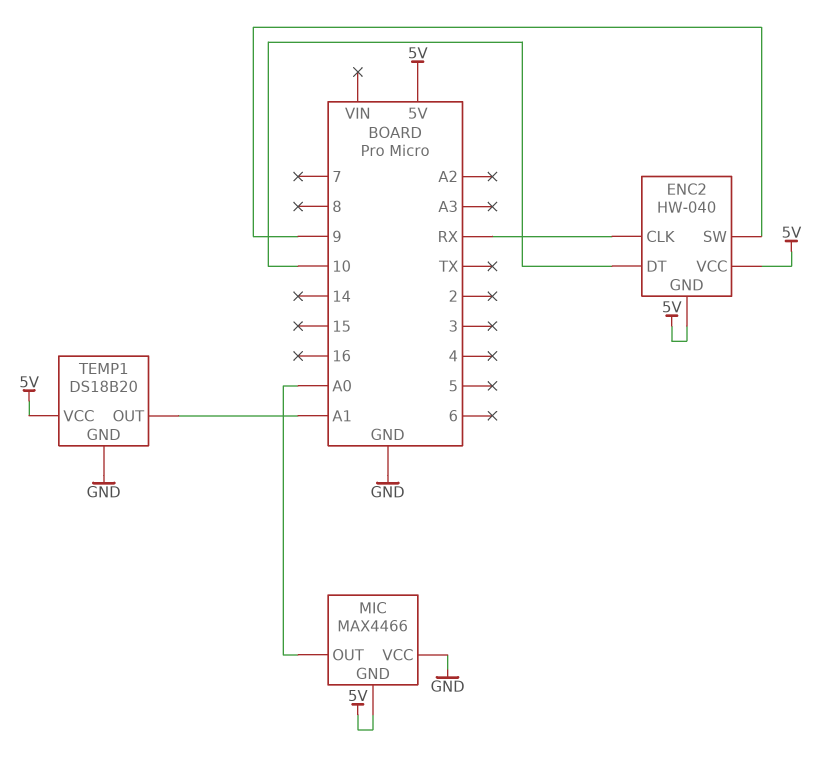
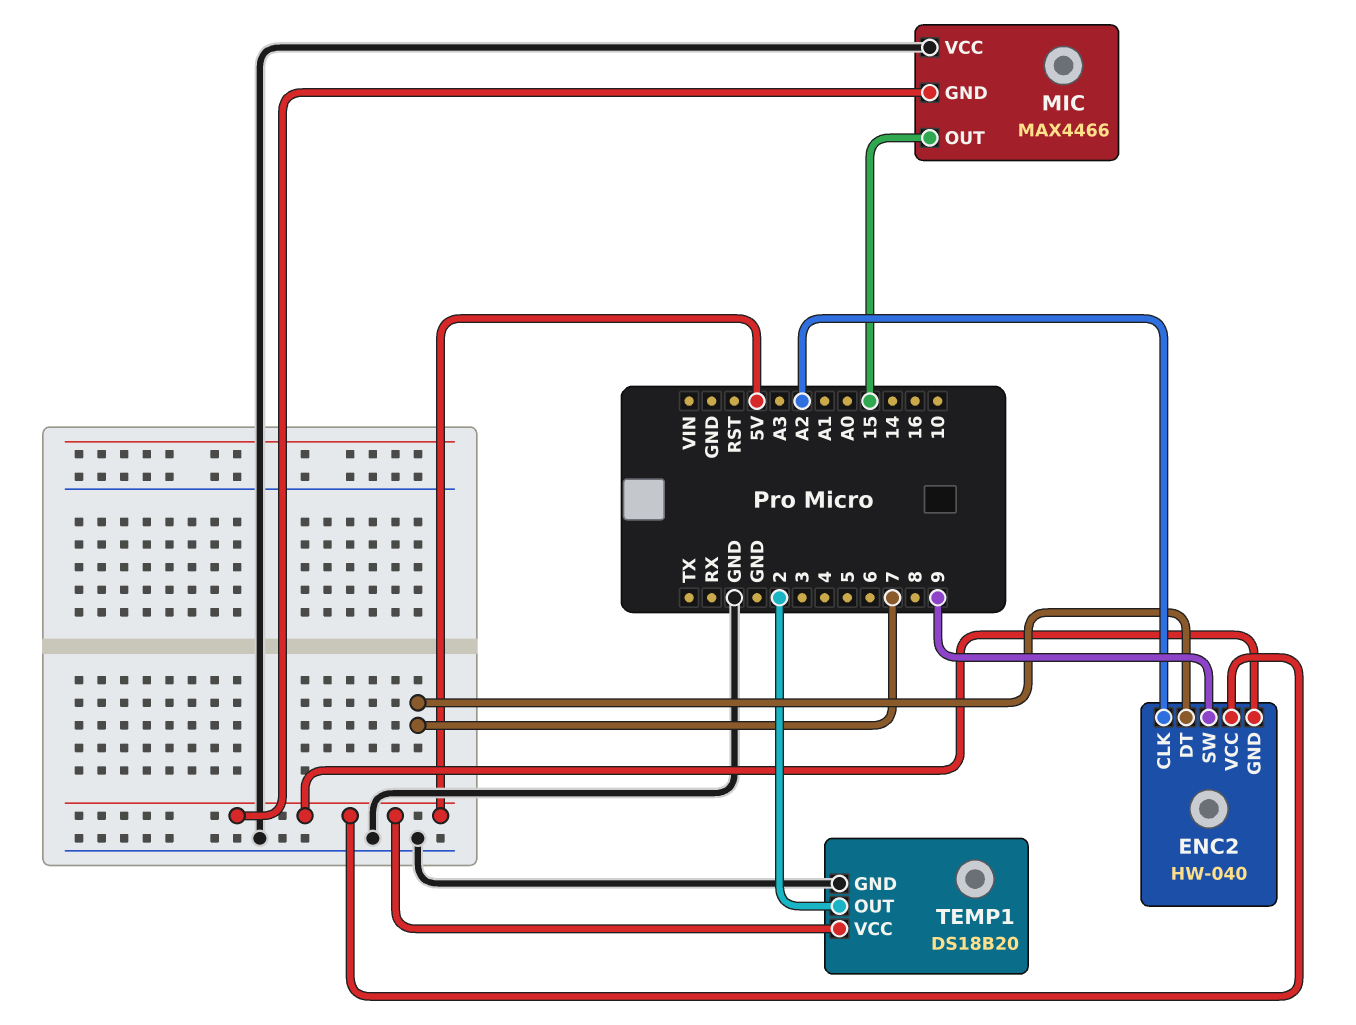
ENC2 pin CLK: RX -> A2
ENC2 pin DT: 10 -> 7
MIC pin OUT: A0 -> 15
TEMP1 pin OUT: A1 -> 2

